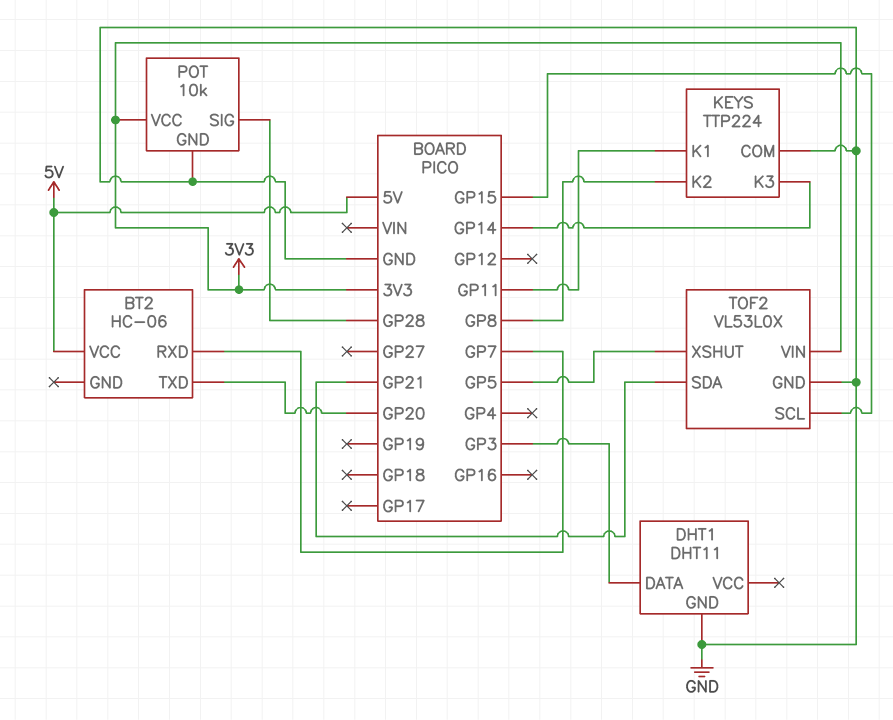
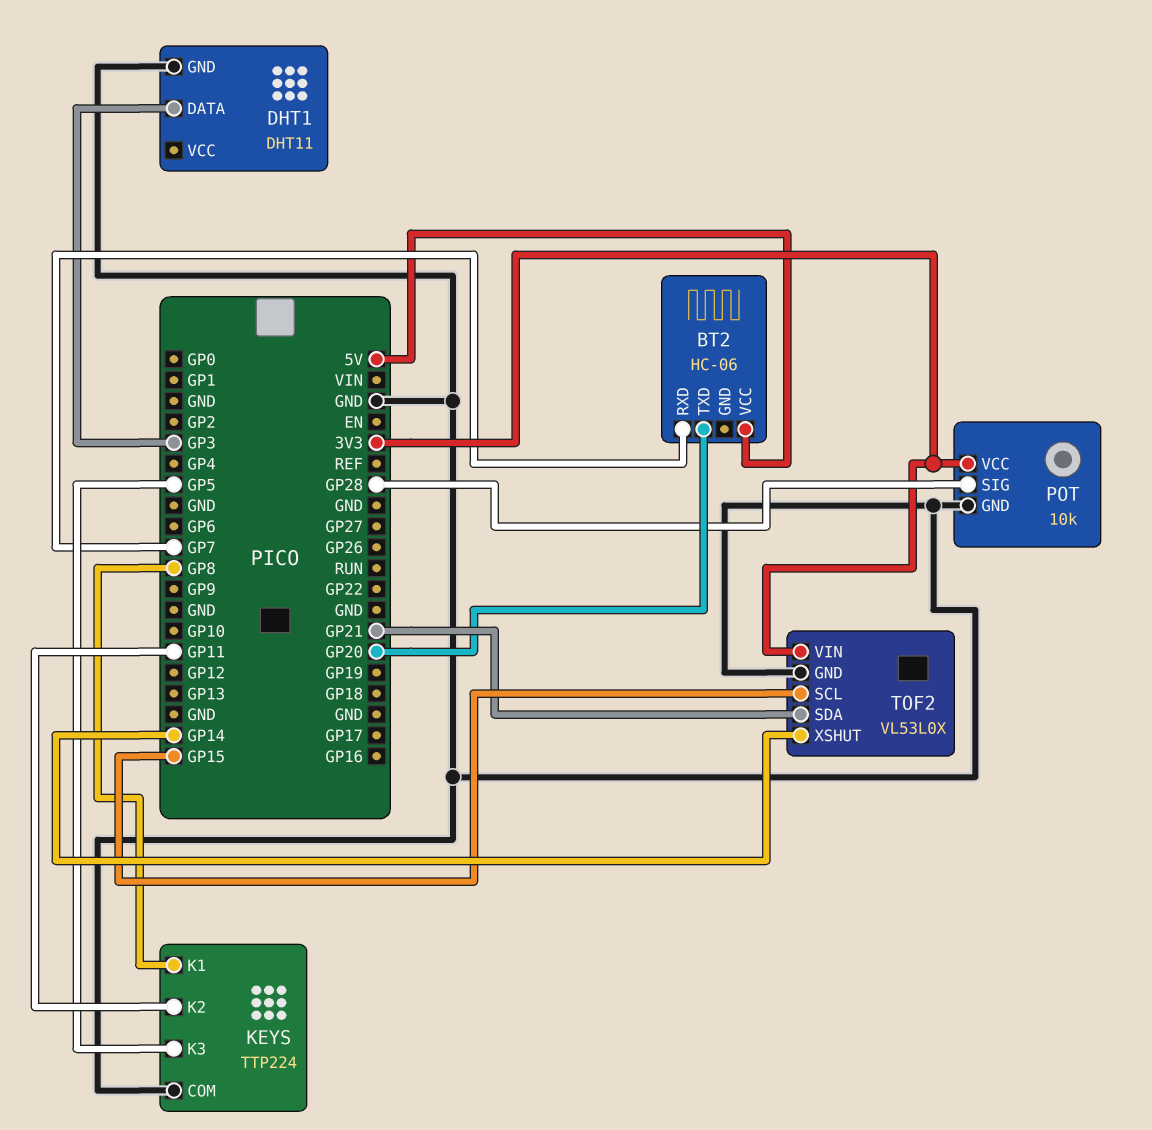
KEYS pin K1: GP11 -> GP8
KEYS pin K2: GP8 -> GP11
KEYS pin K3: GP14 -> GP5
TOF2 pin XSHUT: GP5 -> GP14

